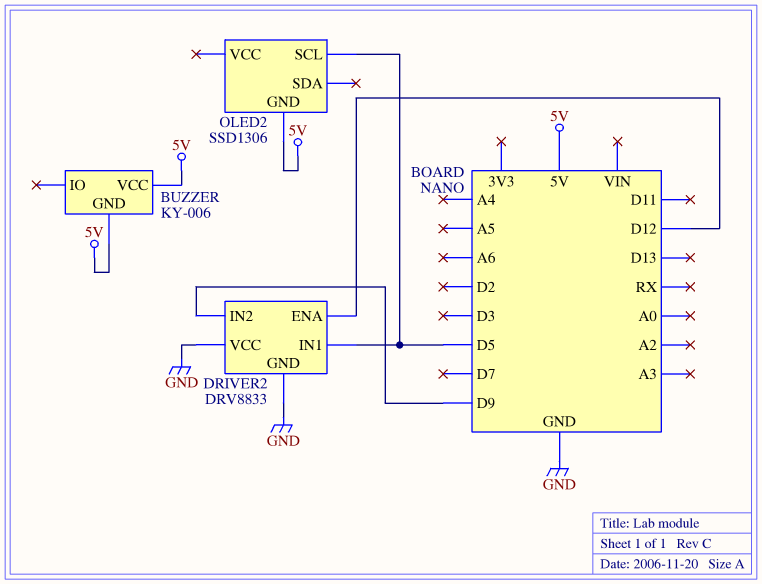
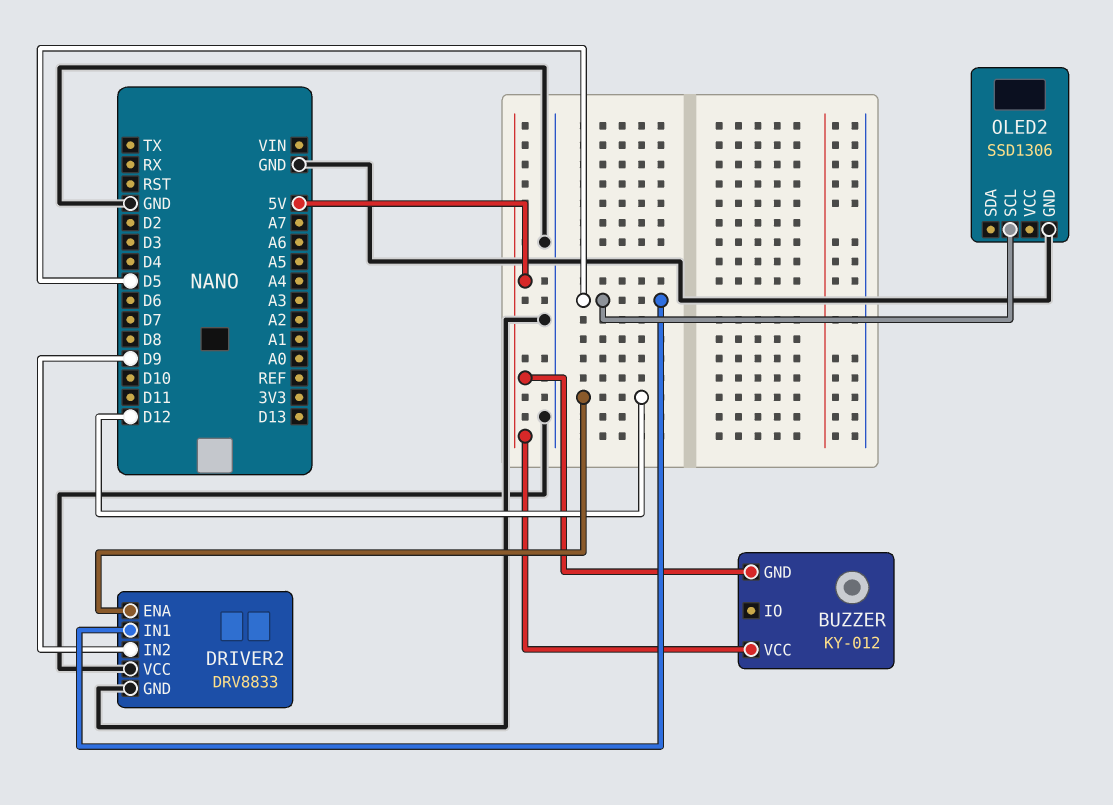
BUZZER: KY-006 -> KY-012
OLED2 pin GND: 5V -> GND

